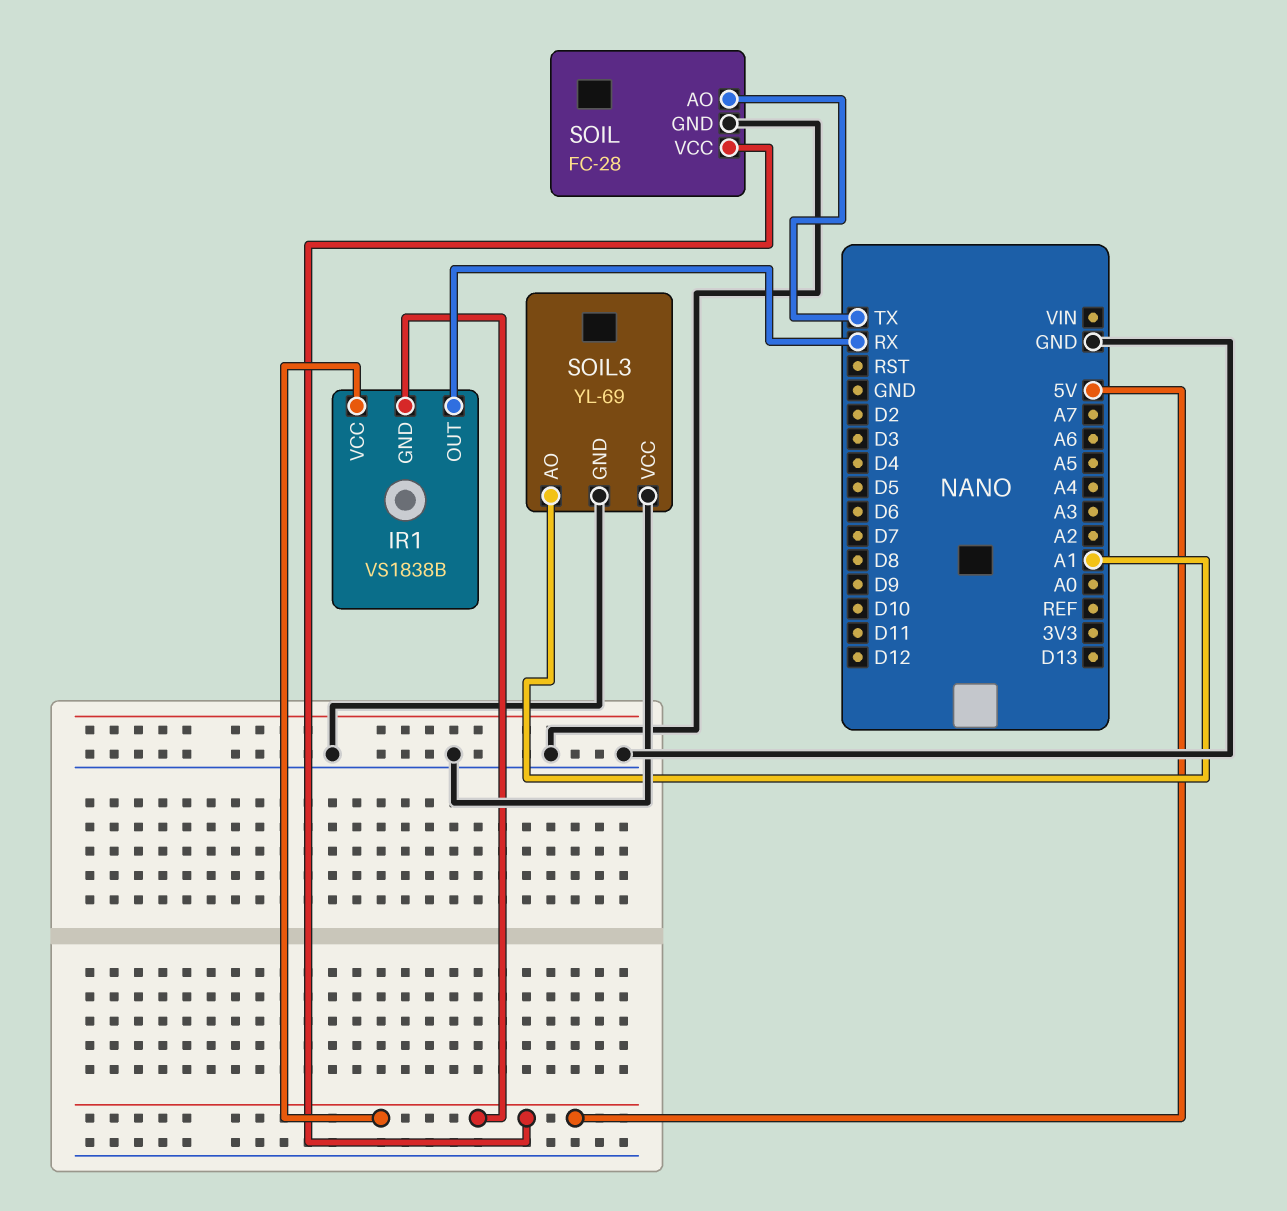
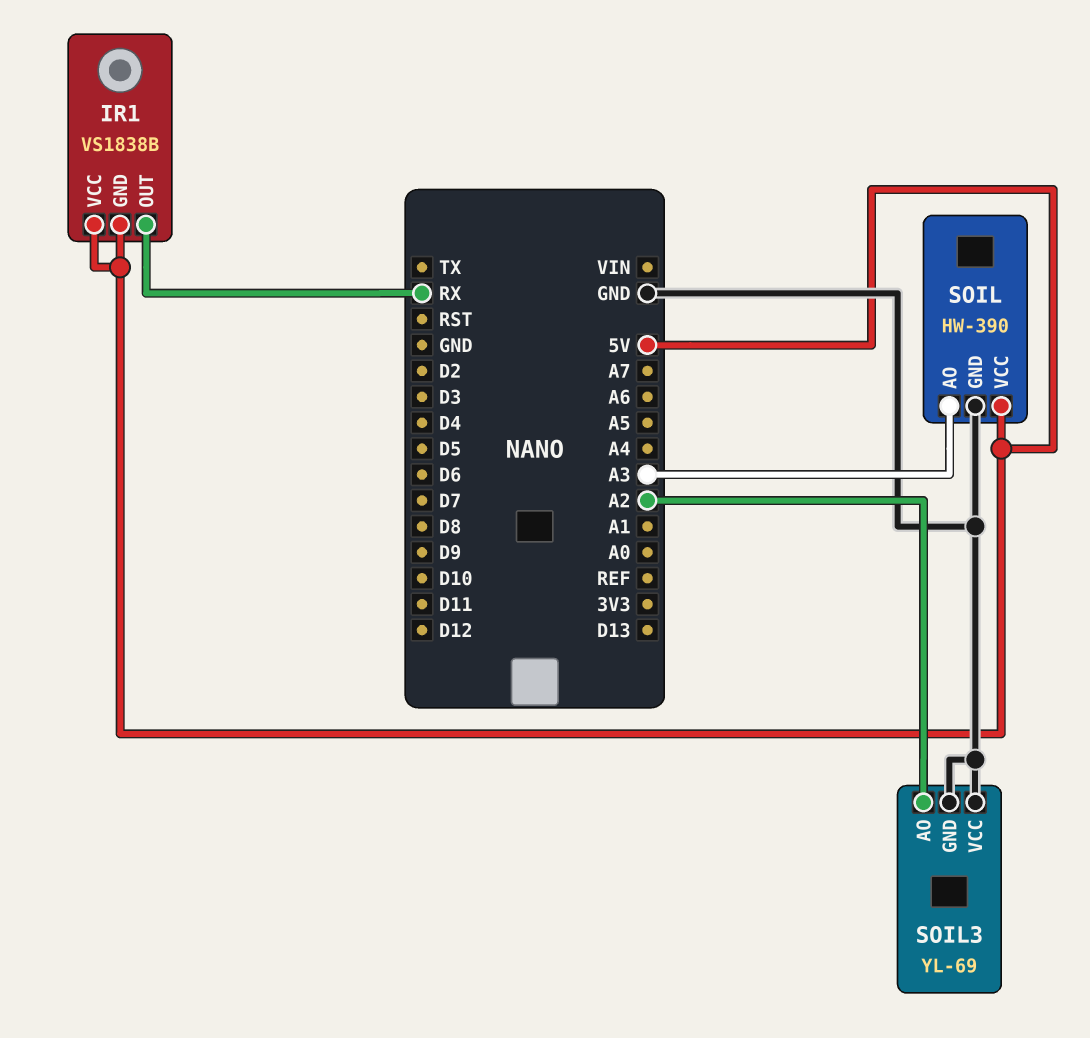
SOIL: FC-28 -> HW-390
SOIL pin AO: TX -> A3
SOIL3 pin AO: A1 -> A2

